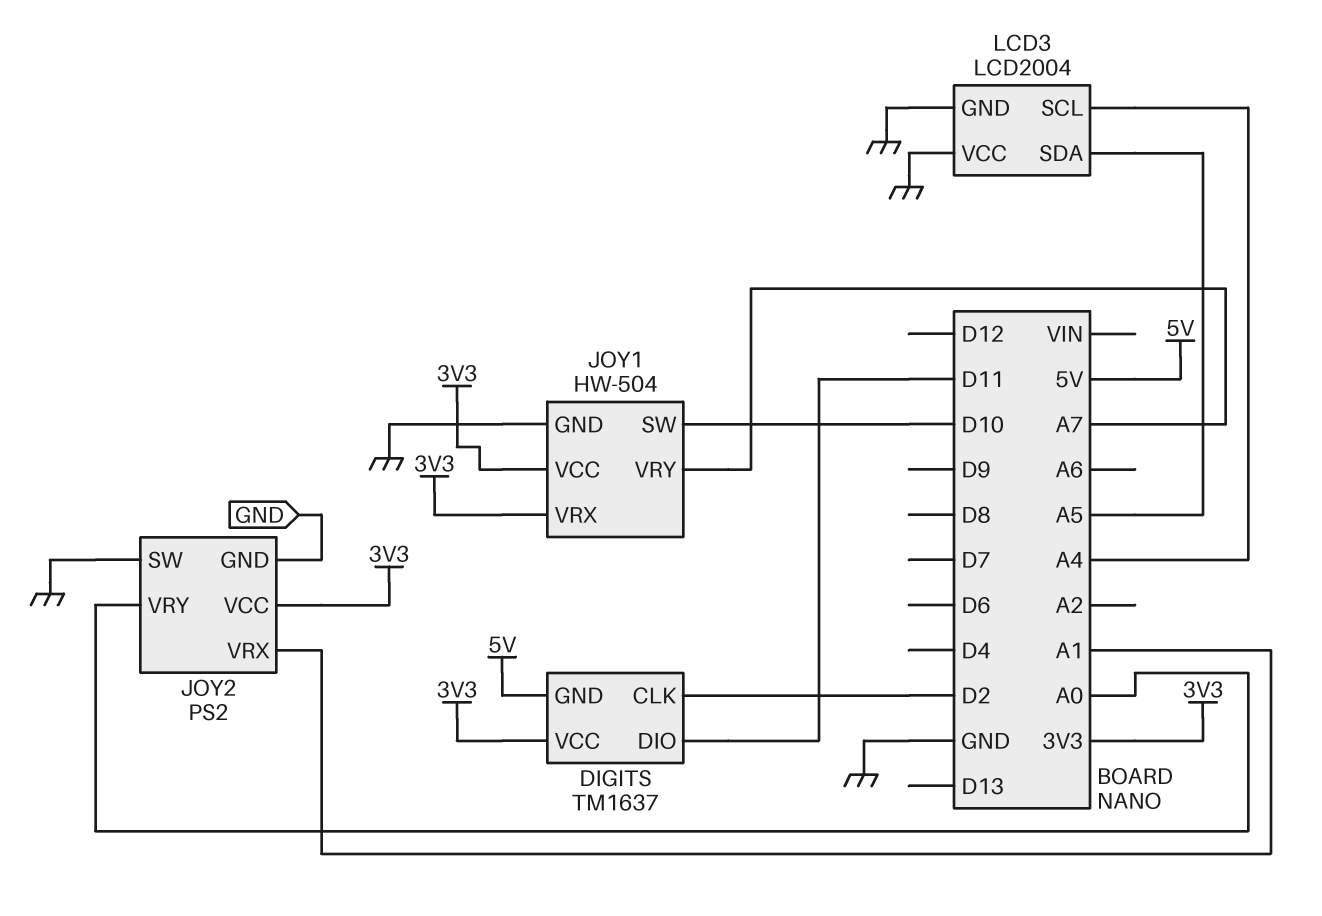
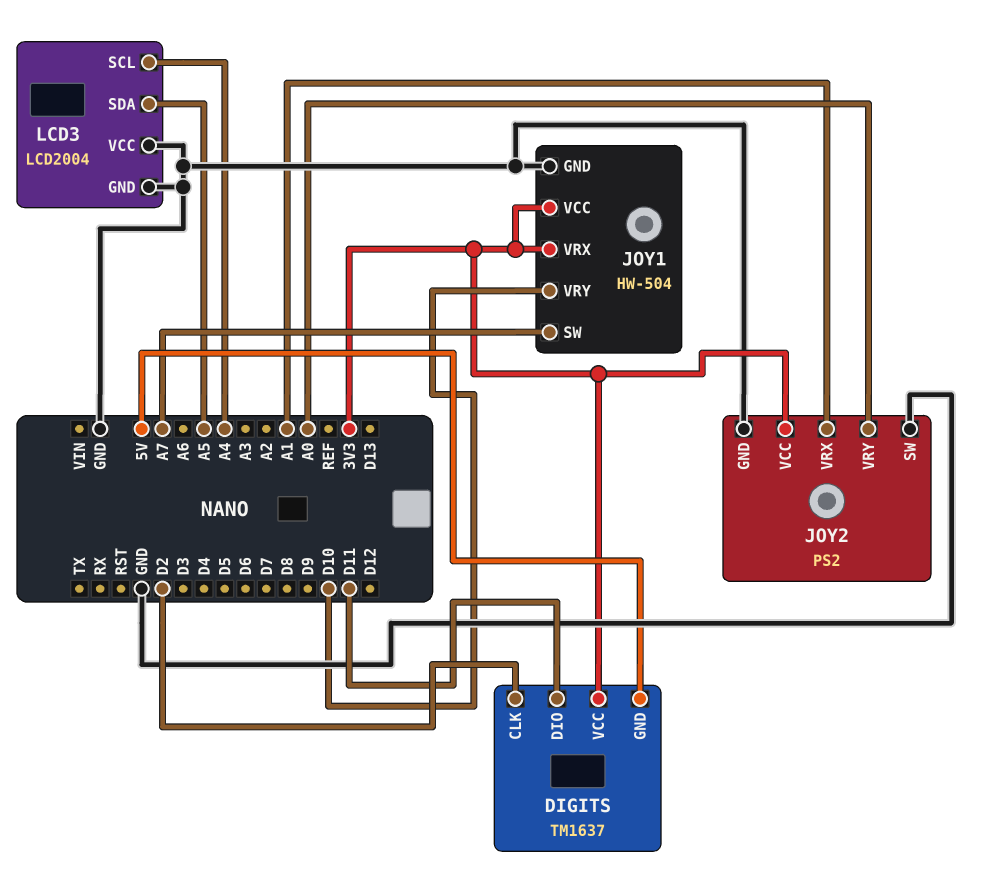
JOY1 pin SW: D10 -> A7
JOY1 pin VRY: A7 -> D10

